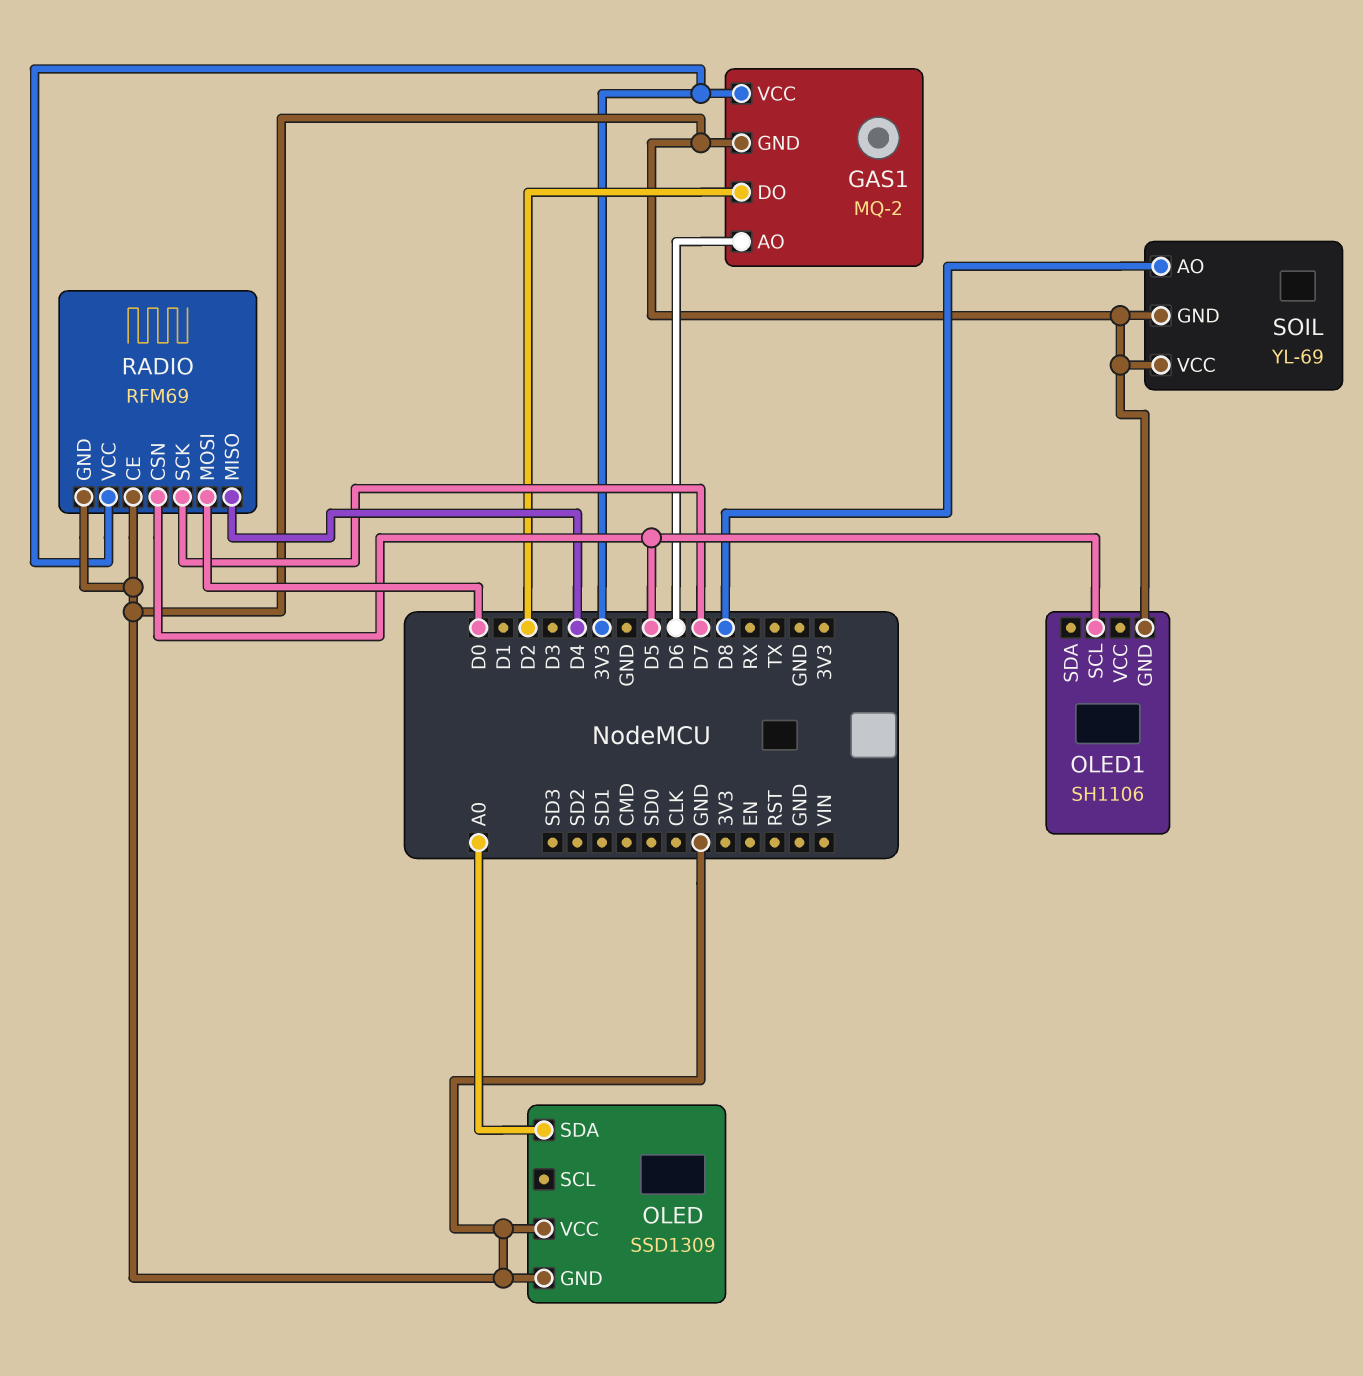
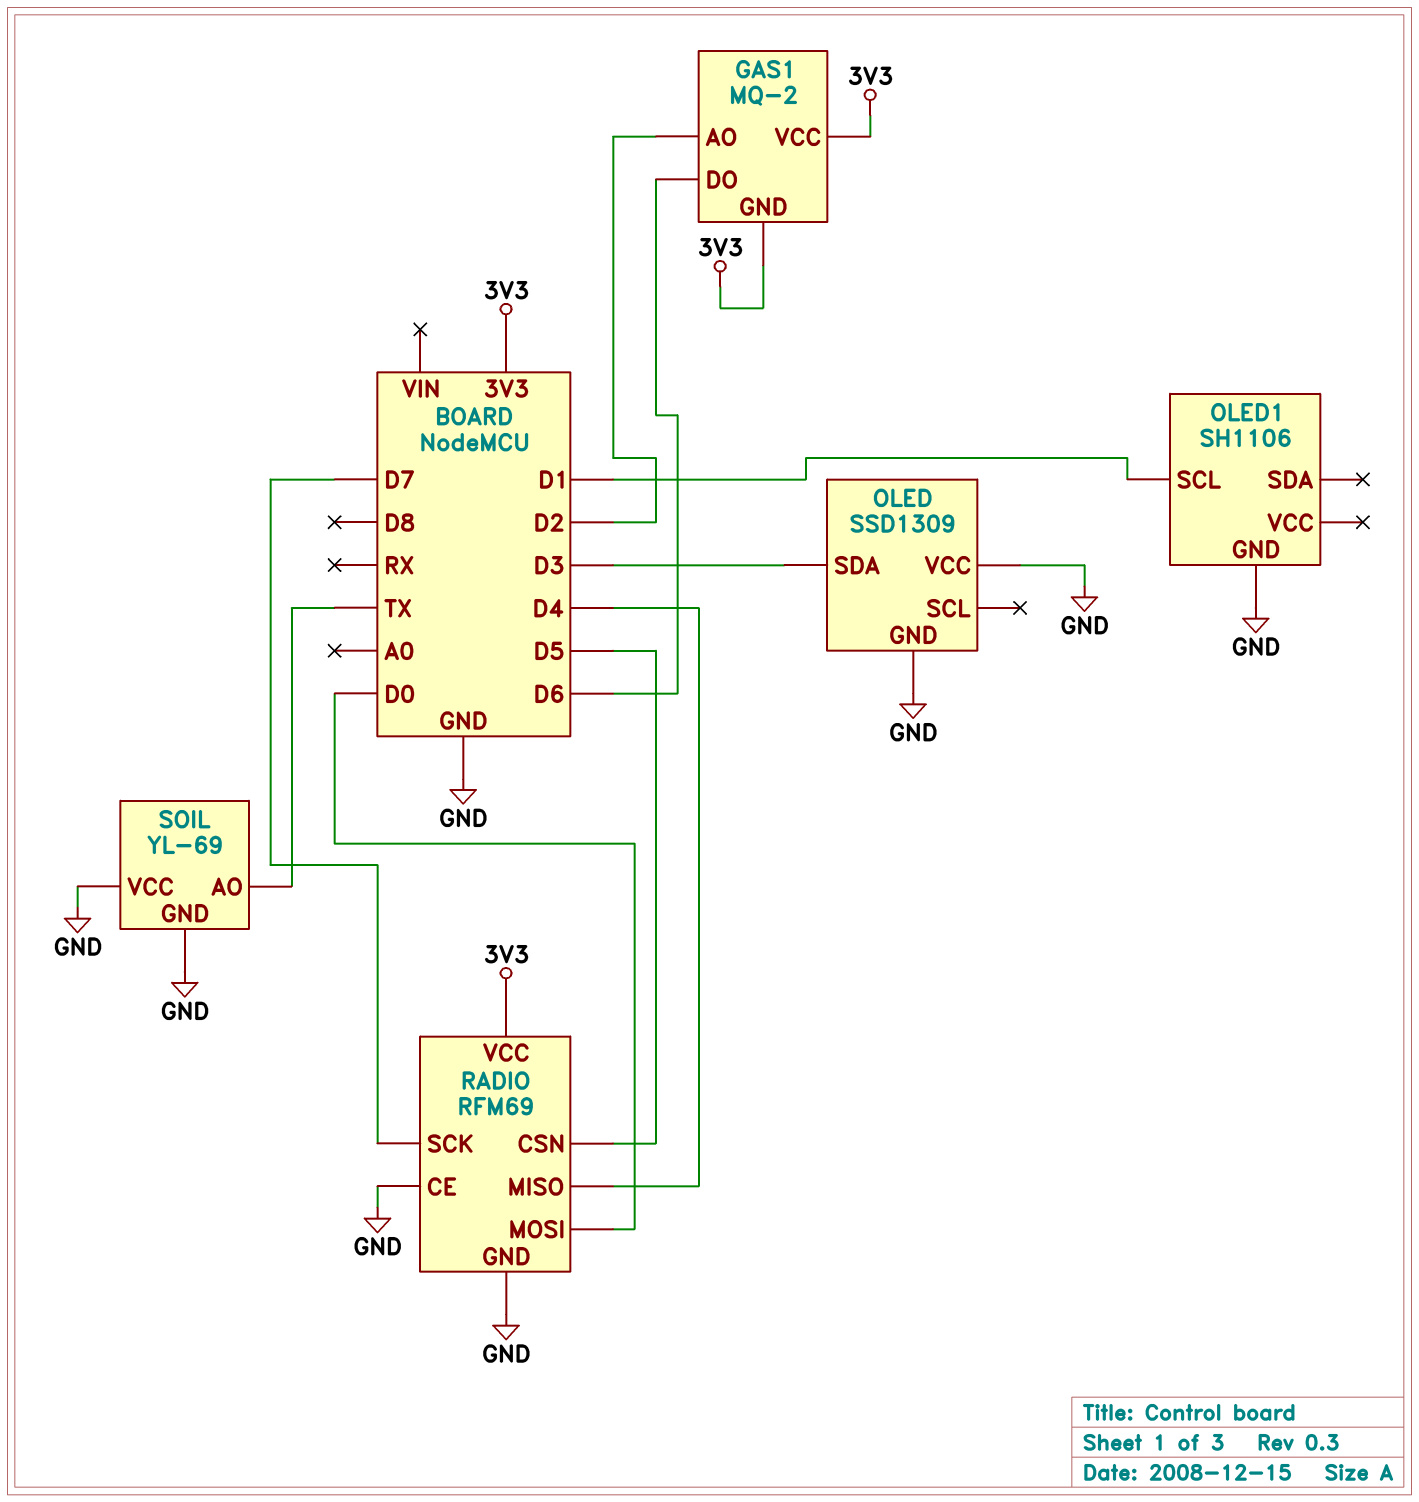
GAS1 pin AO: D6 -> D2
GAS1 pin DO: D2 -> D6
GAS1 pin GND: GND -> 3V3
OLED pin SDA: A0 -> D3
OLED1 pin SCL: D5 -> D1
SOIL pin AO: D8 -> TX

